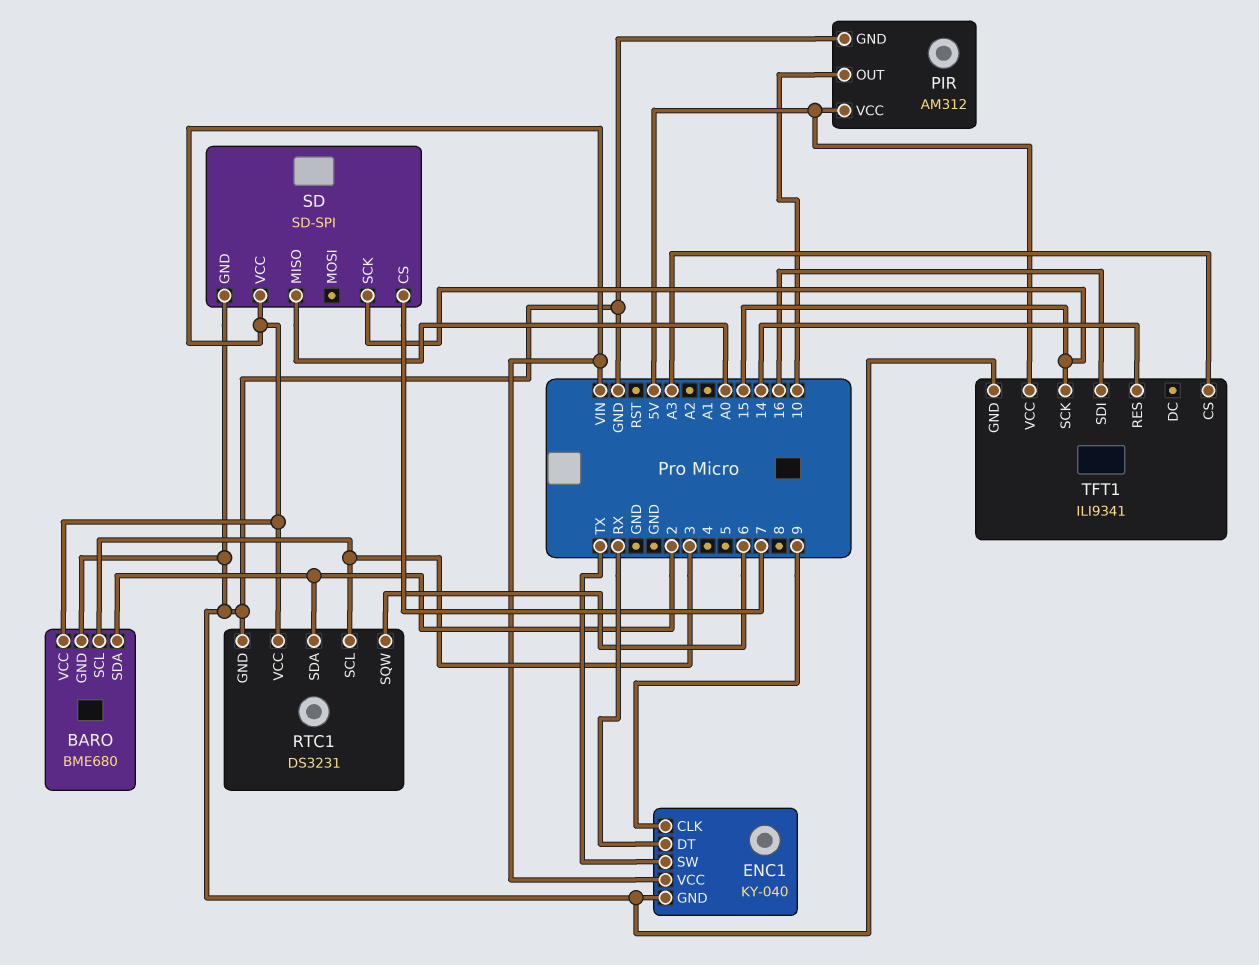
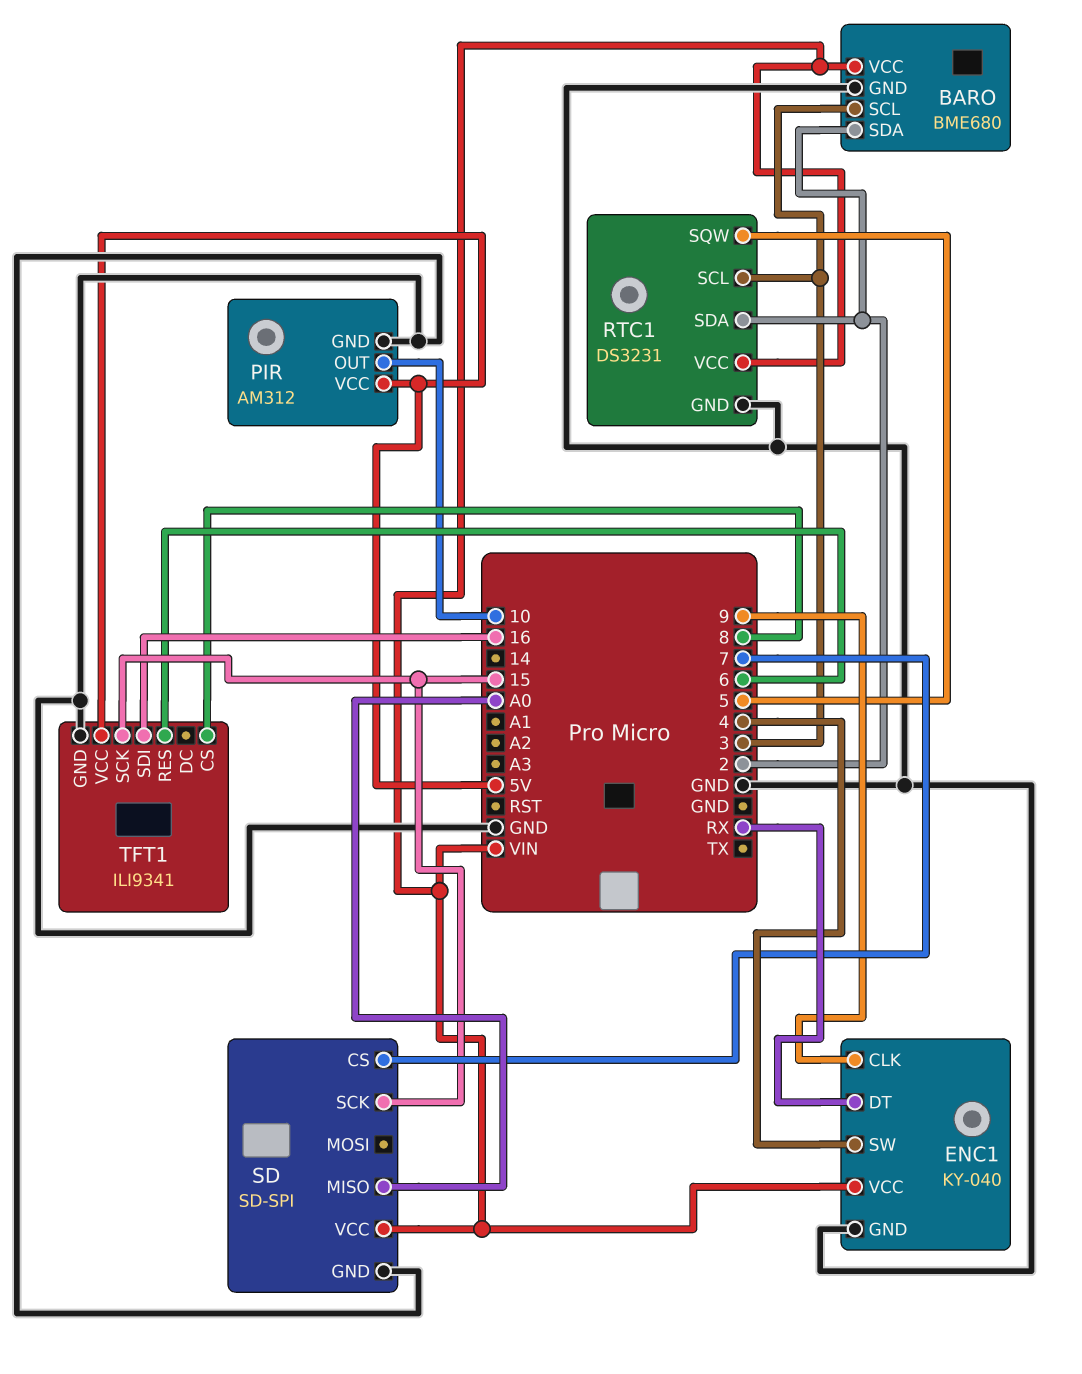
ENC1 pin SW: TX -> 4
RTC1 pin SQW: 6 -> 5
TFT1 pin CS: A3 -> 8
TFT1 pin RES: 14 -> 6

